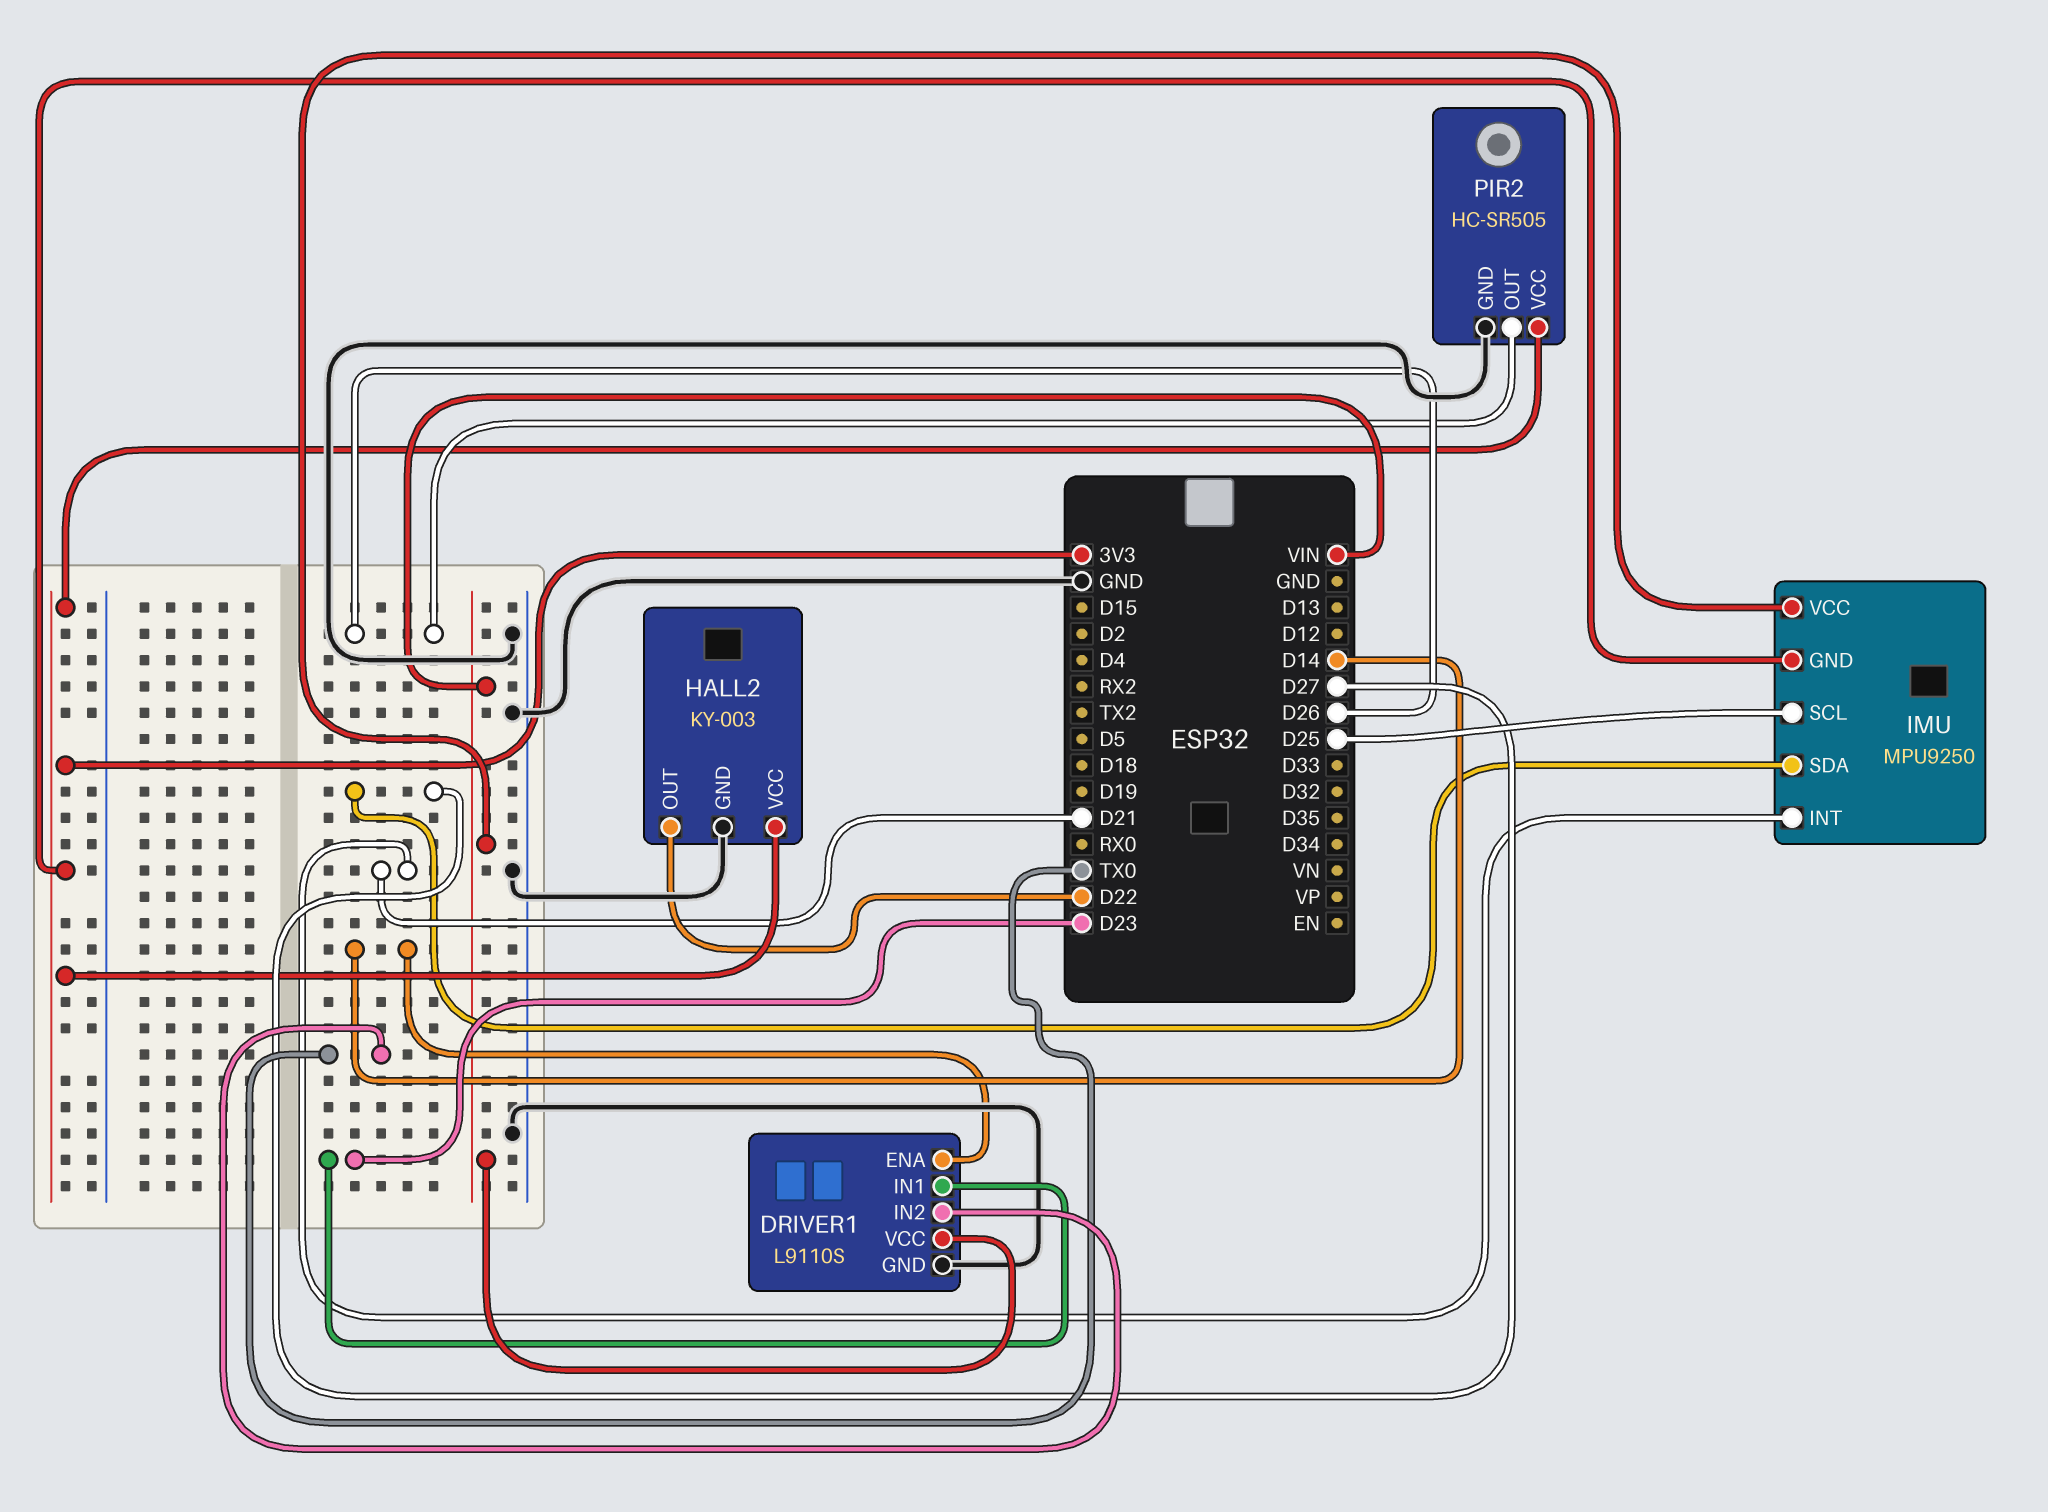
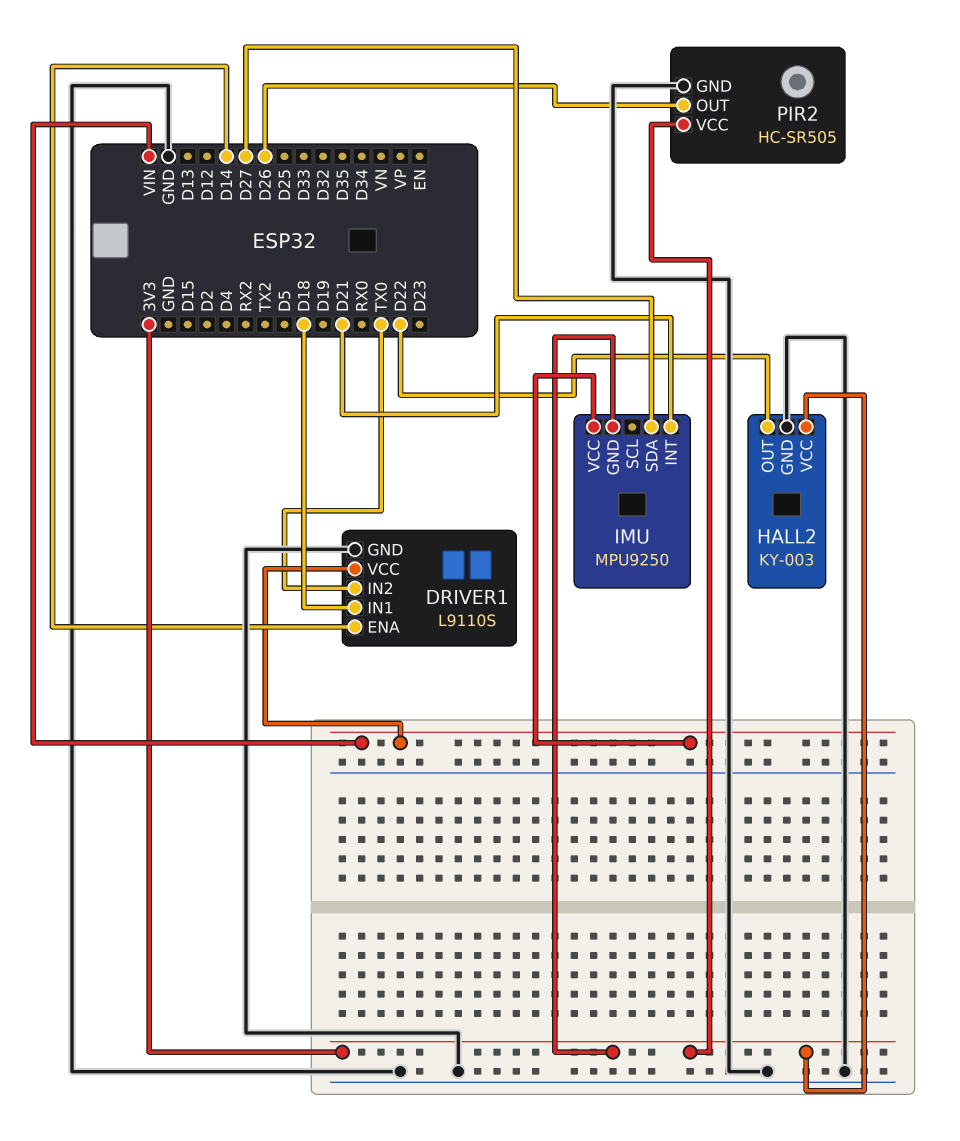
DRIVER1 pin IN1: D23 -> D18
IMU pin SCL: D25 -> none

